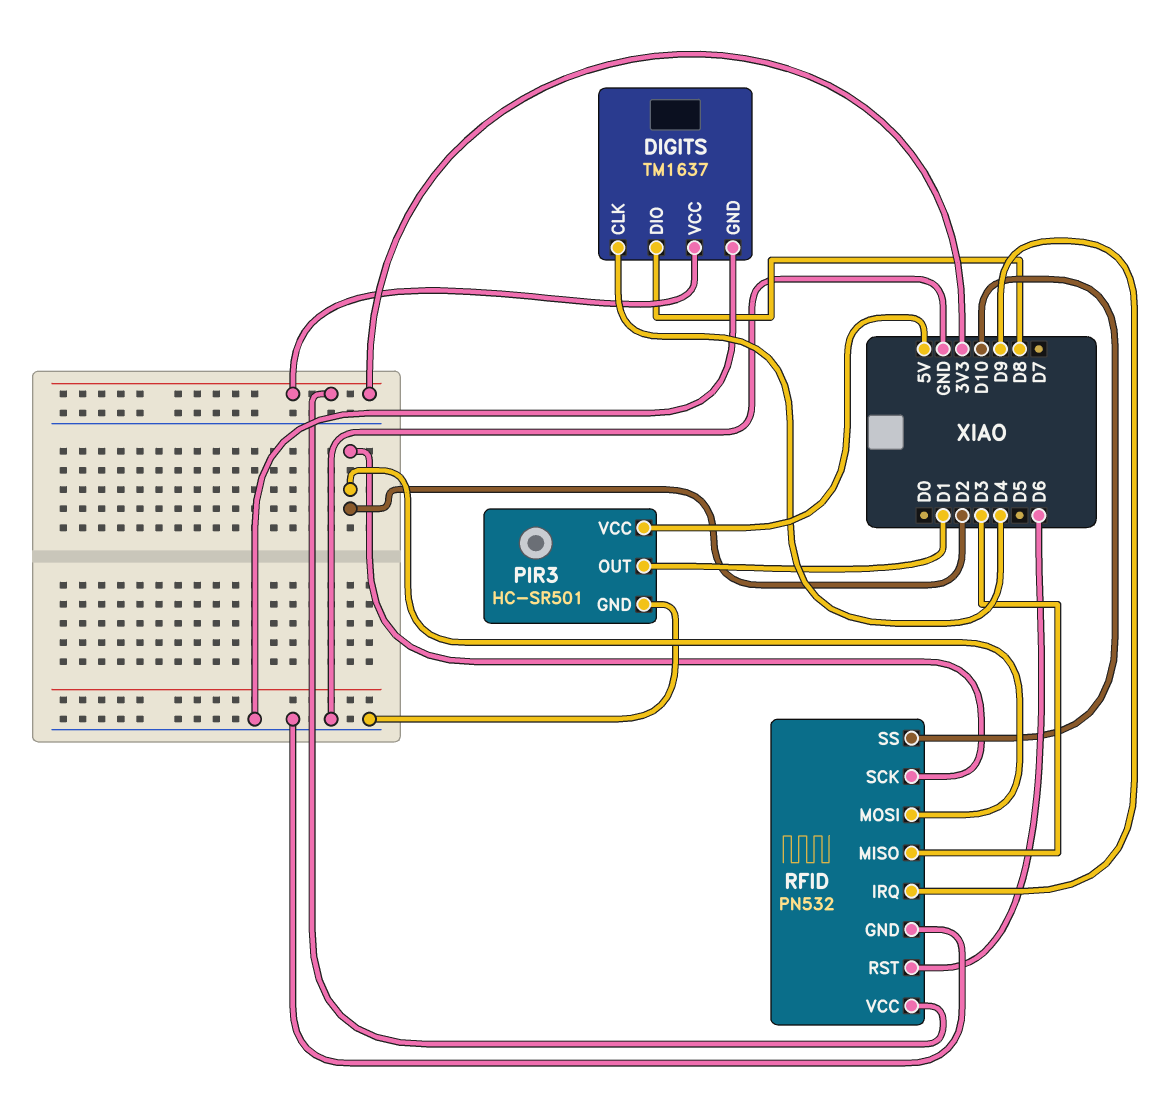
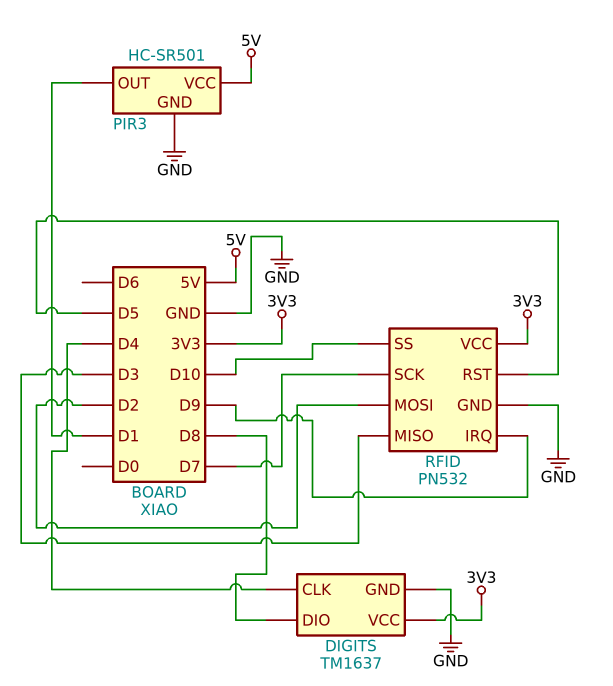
RFID pin RST: D6 -> D5
RFID pin SCK: D2 -> D7

